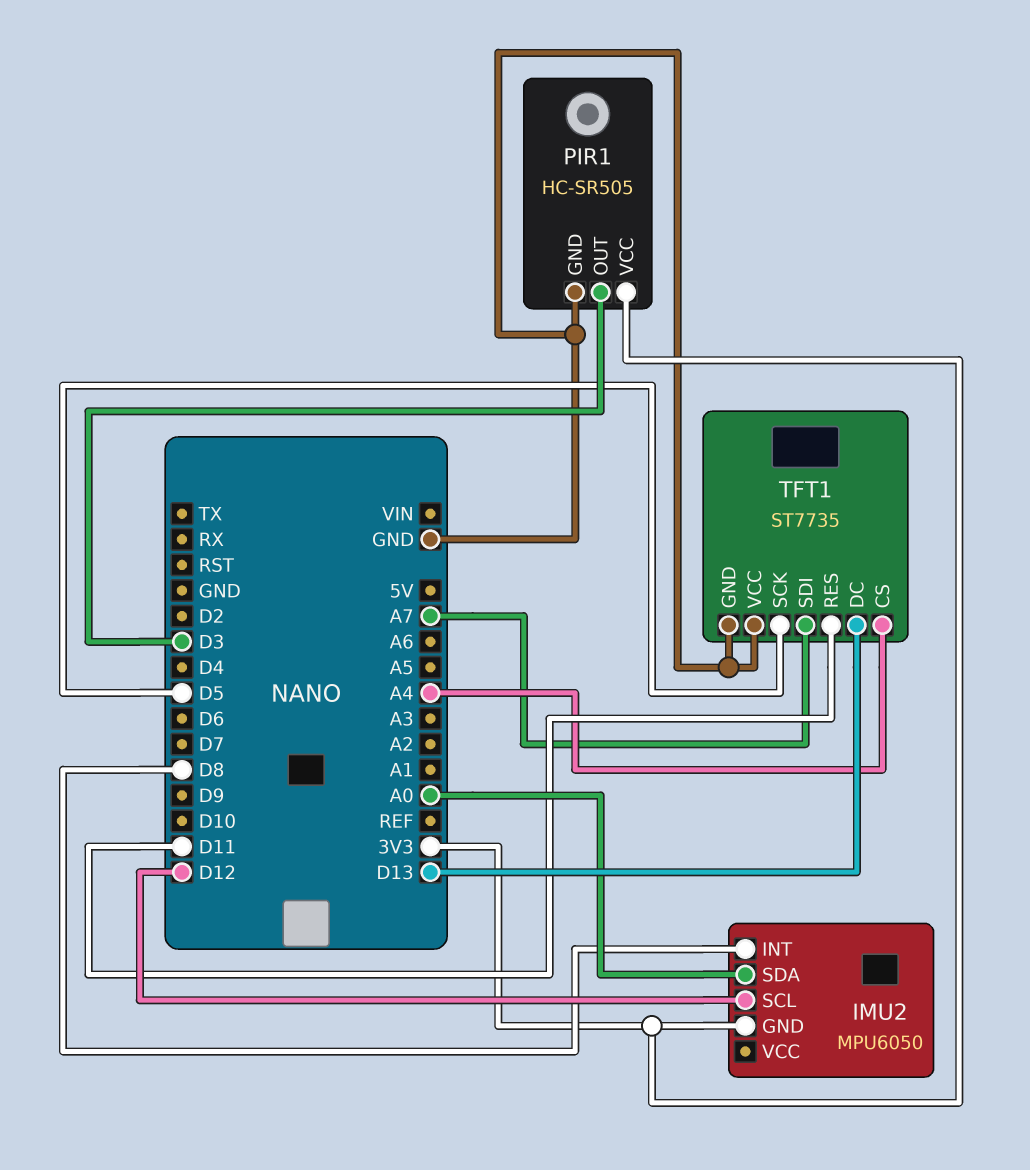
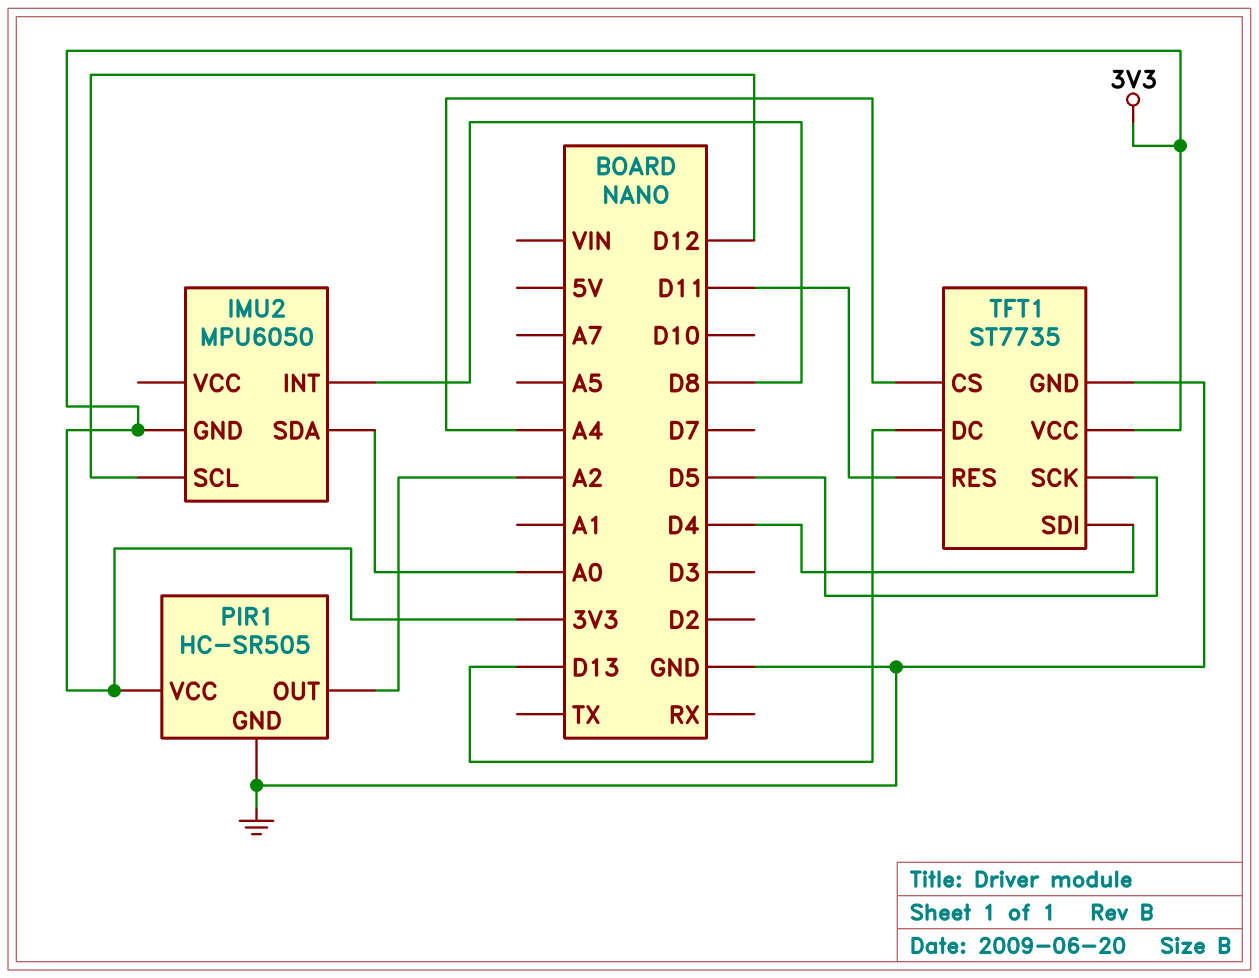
PIR1 pin OUT: D3 -> A2
TFT1 pin SDI: A7 -> D4
TFT1 pin VCC: GND -> 3V3

